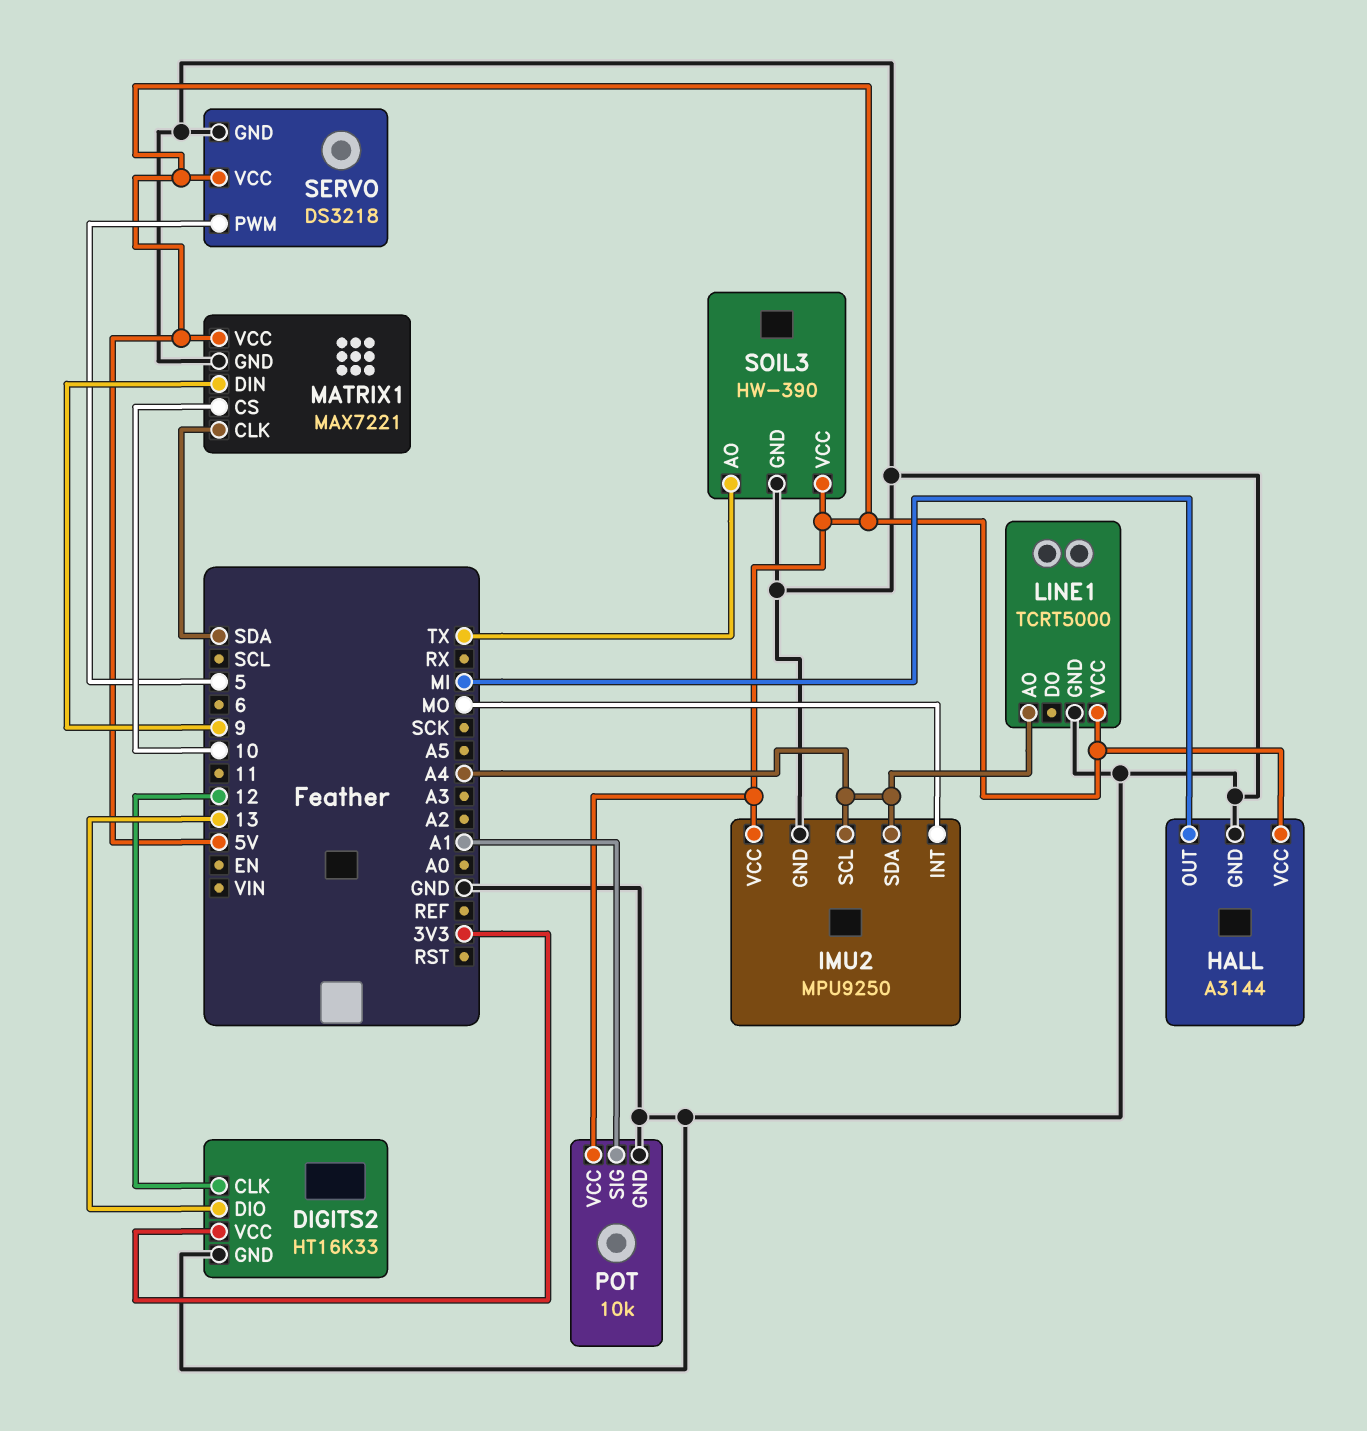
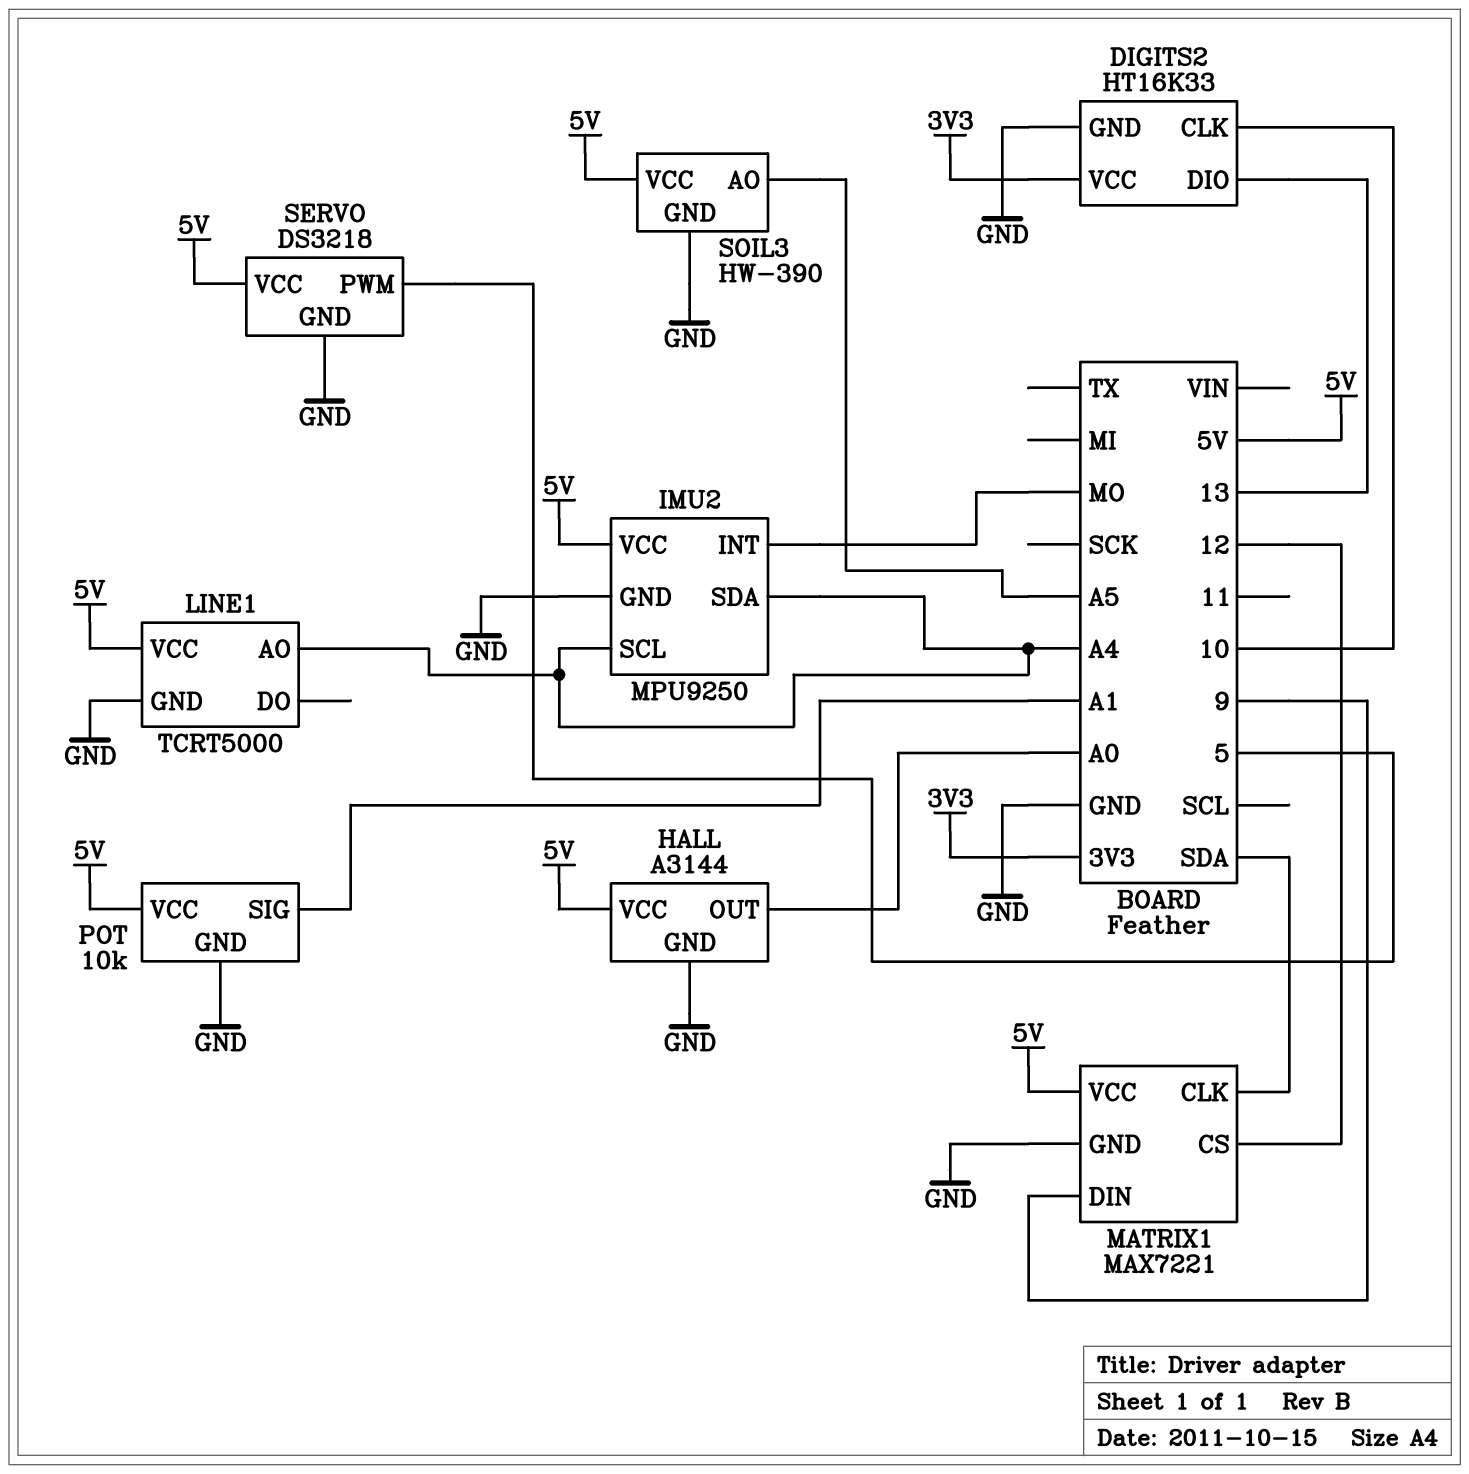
DIGITS2 pin CLK: 12 -> 10
HALL pin OUT: MI -> A0
MATRIX1 pin CS: 10 -> 12
SOIL3 pin AO: TX -> A5

